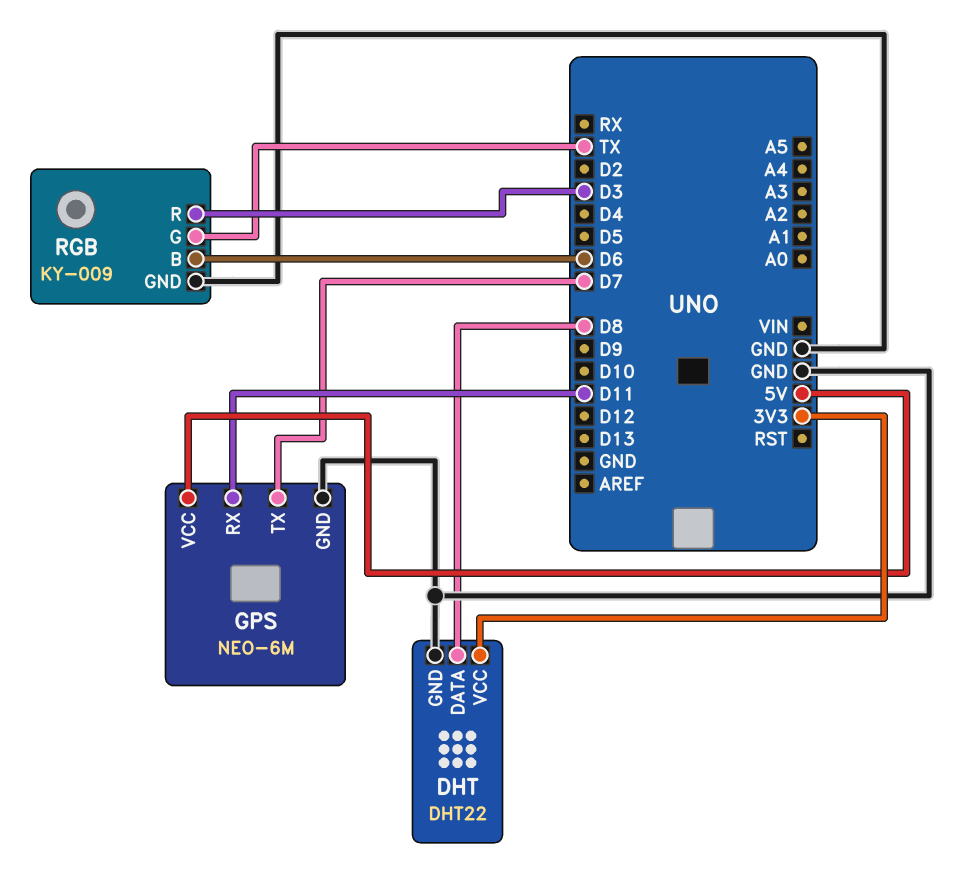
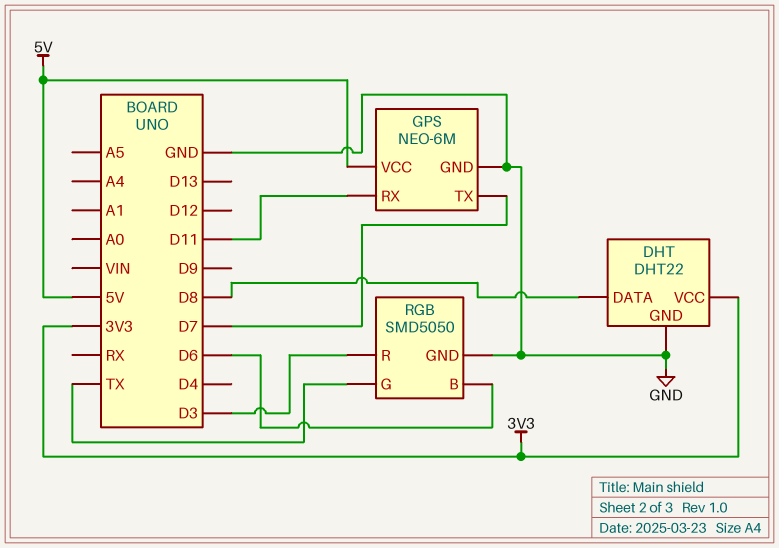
RGB: KY-009 -> SMD5050

